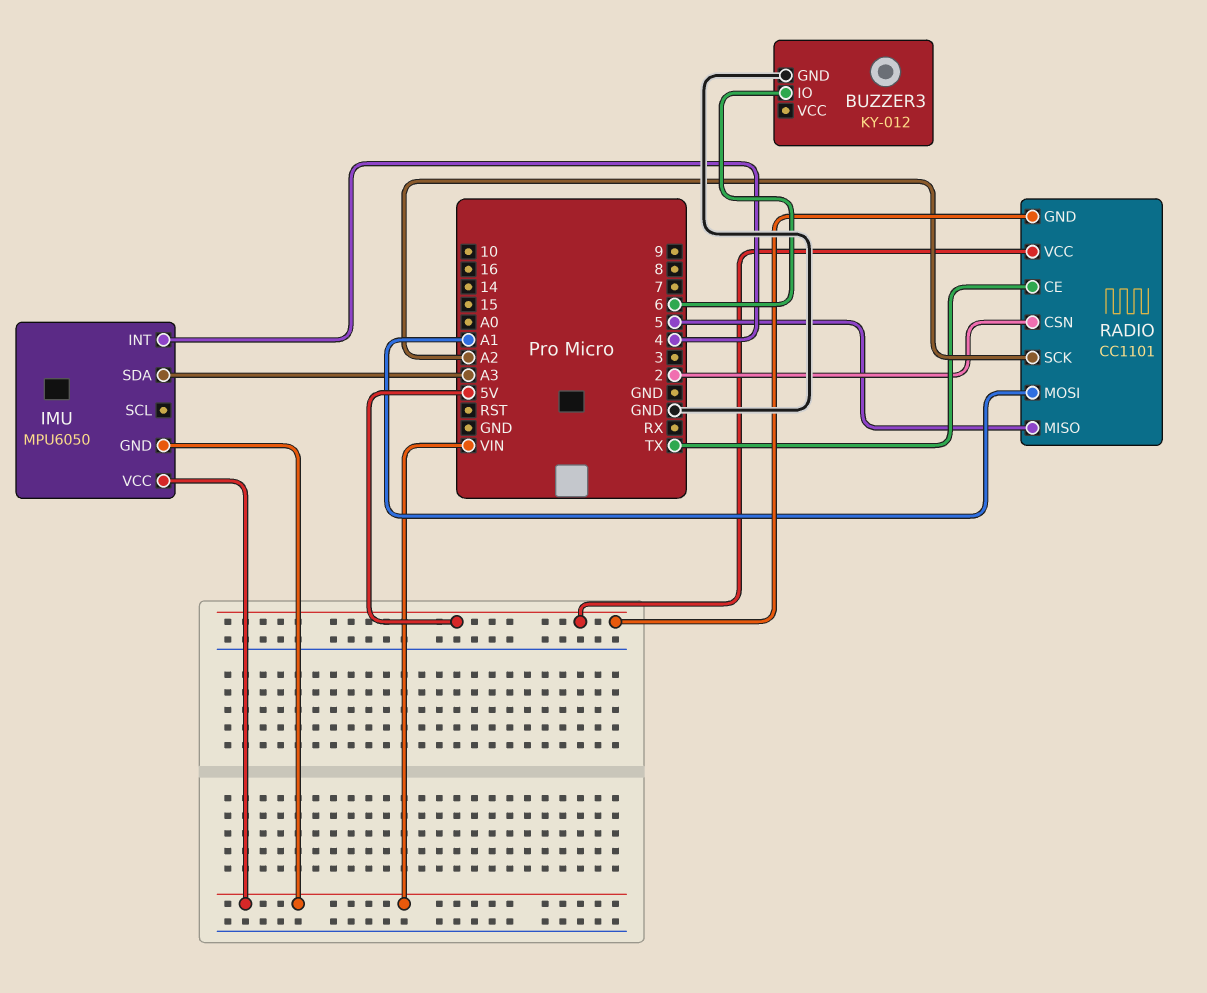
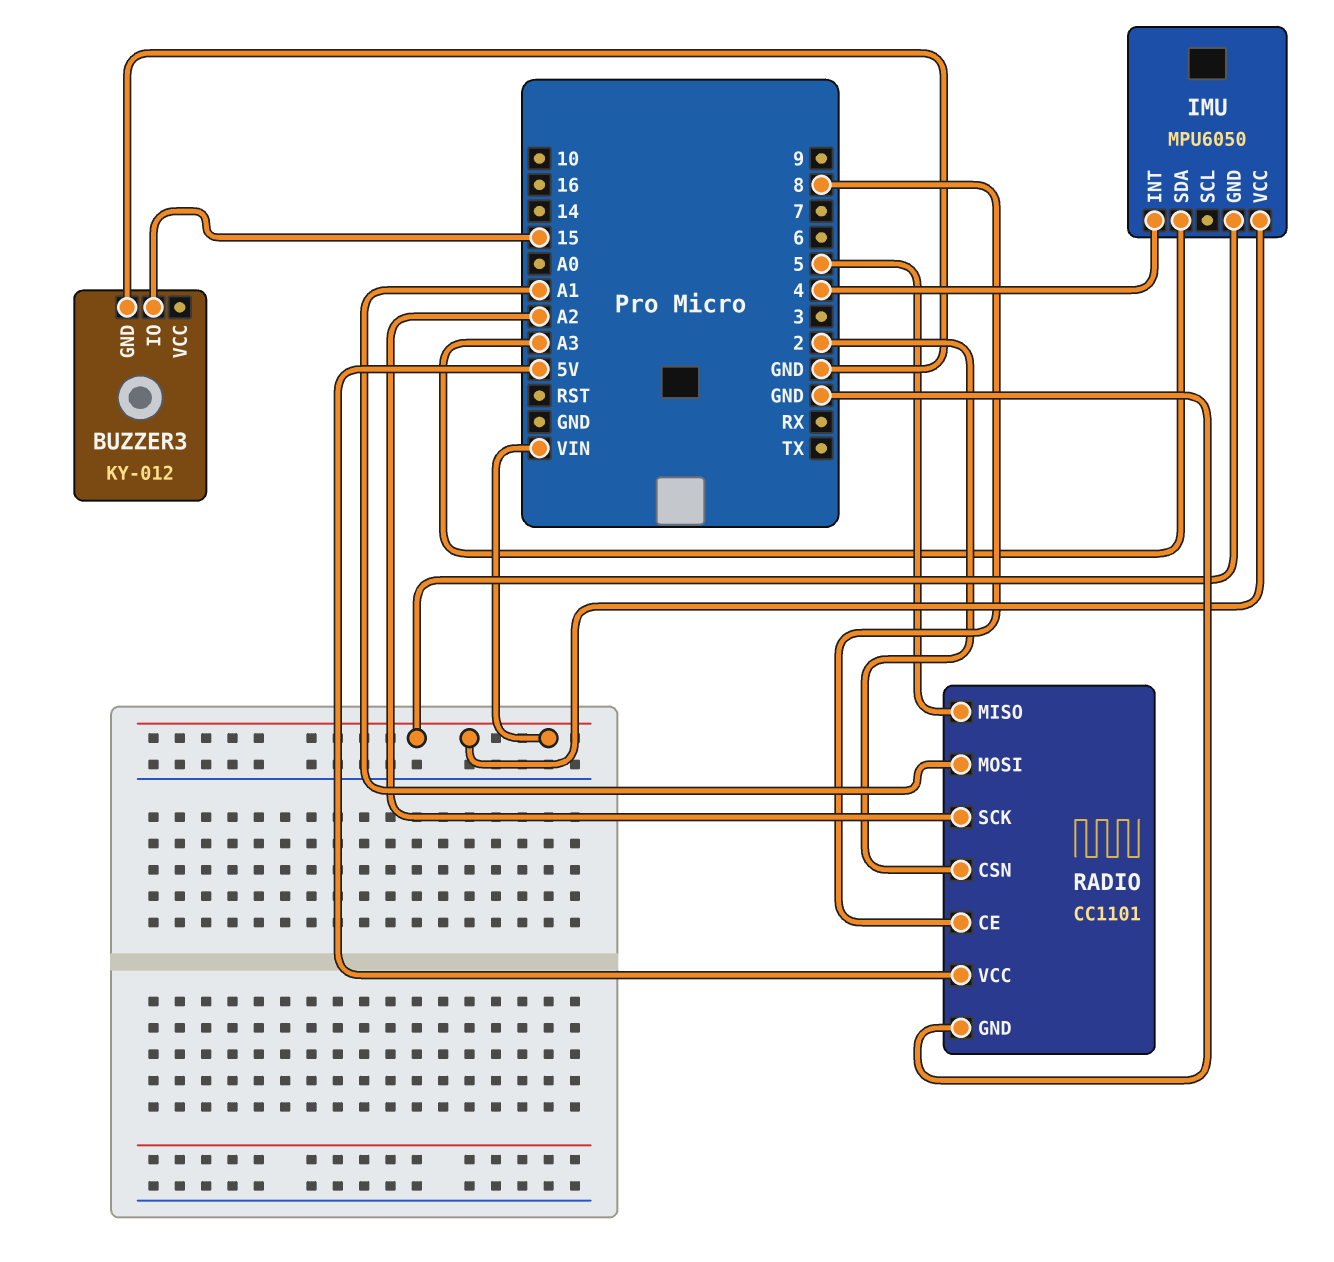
BUZZER3 pin IO: 6 -> 15
RADIO pin CE: TX -> 8
RADIO pin GND: 5V -> GND

